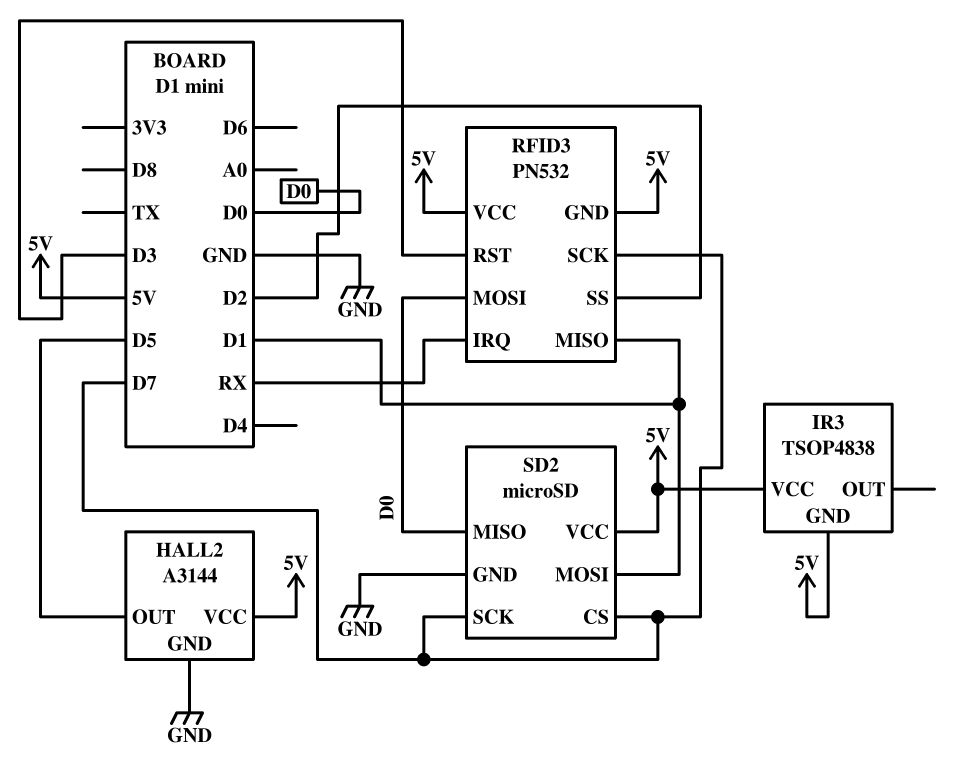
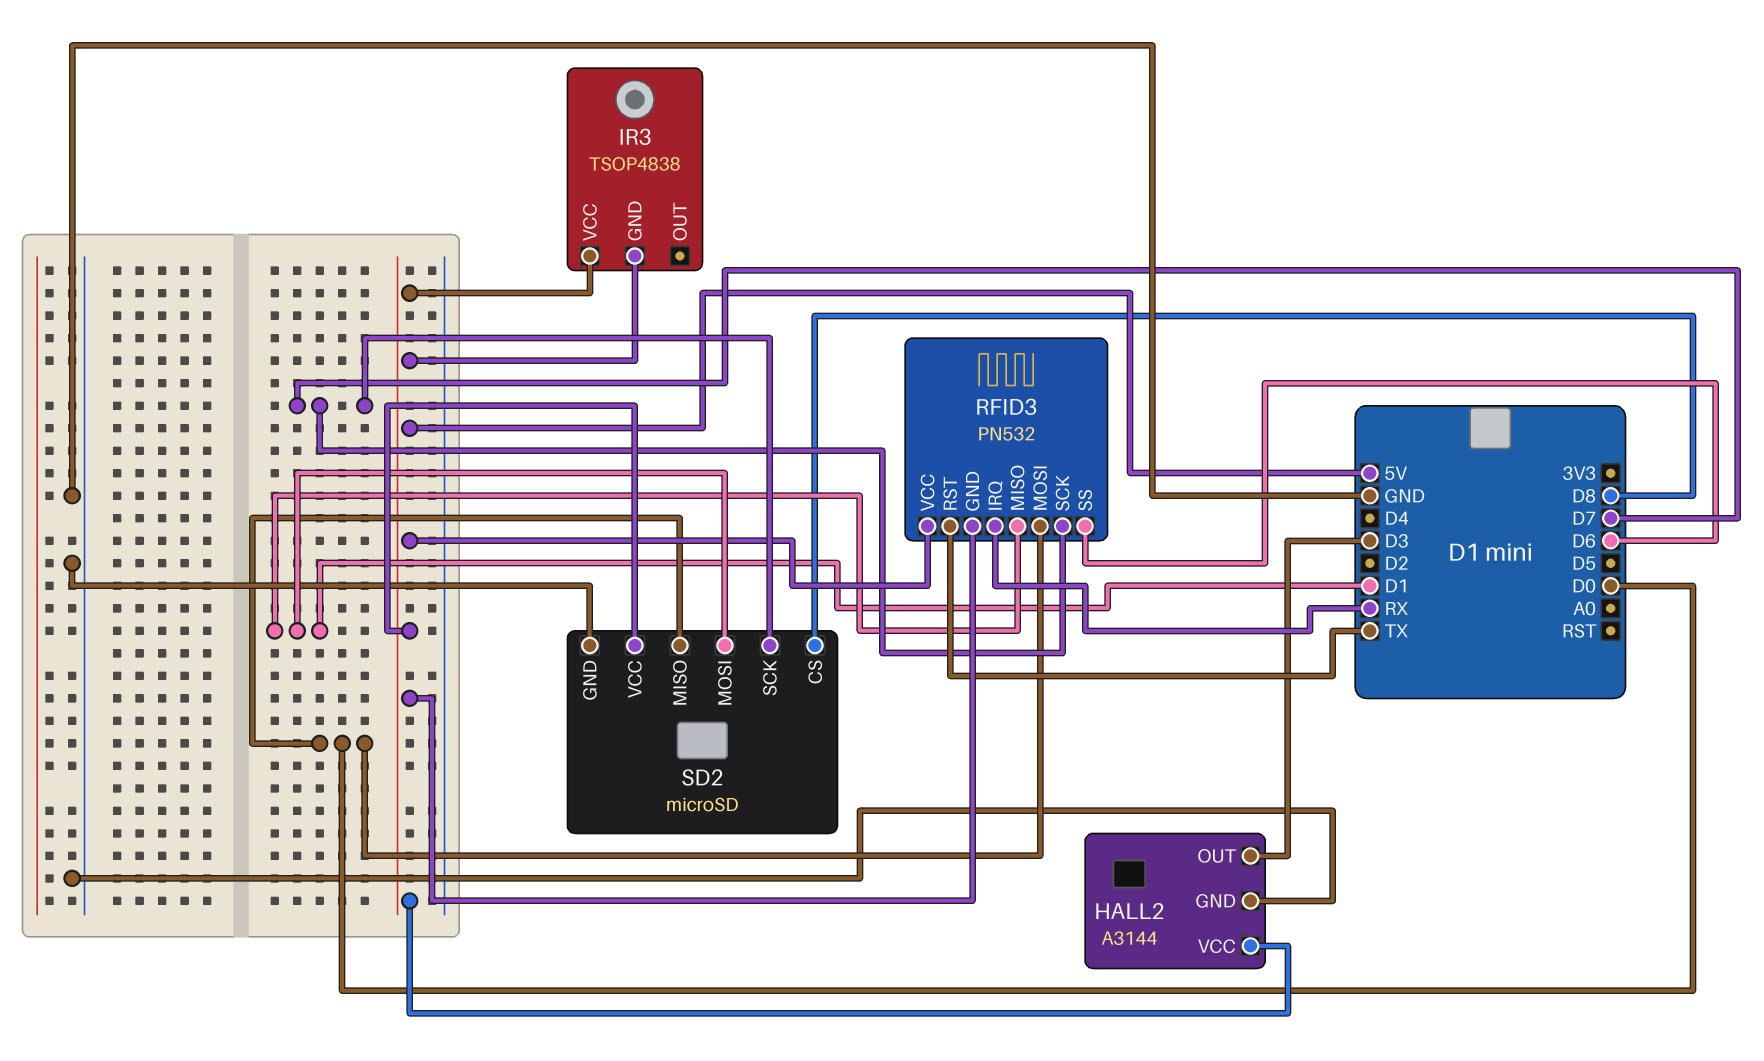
HALL2 pin OUT: D5 -> D3
RFID3 pin RST: D3 -> TX
RFID3 pin SS: D2 -> D6
SD2 pin CS: D7 -> D8

